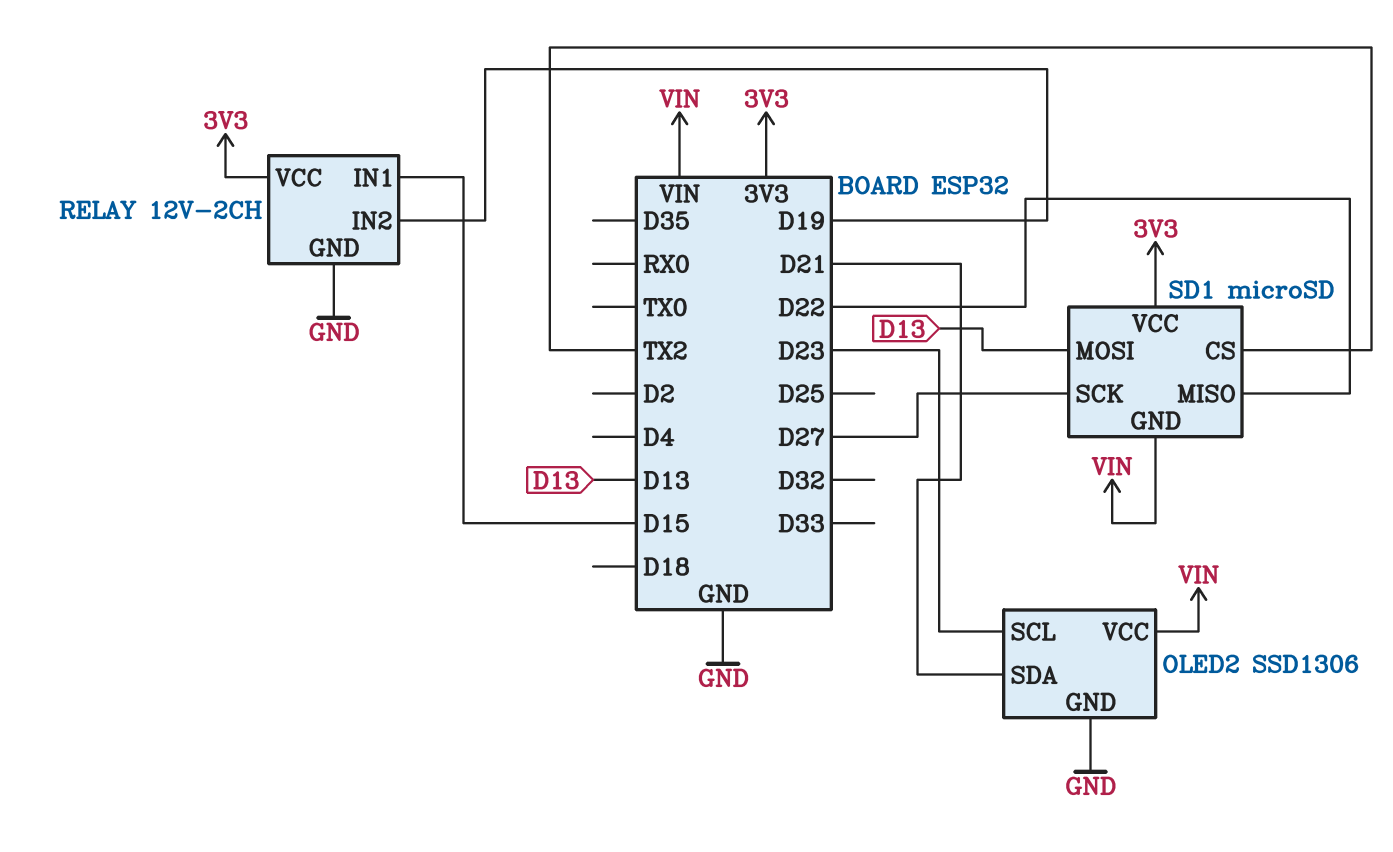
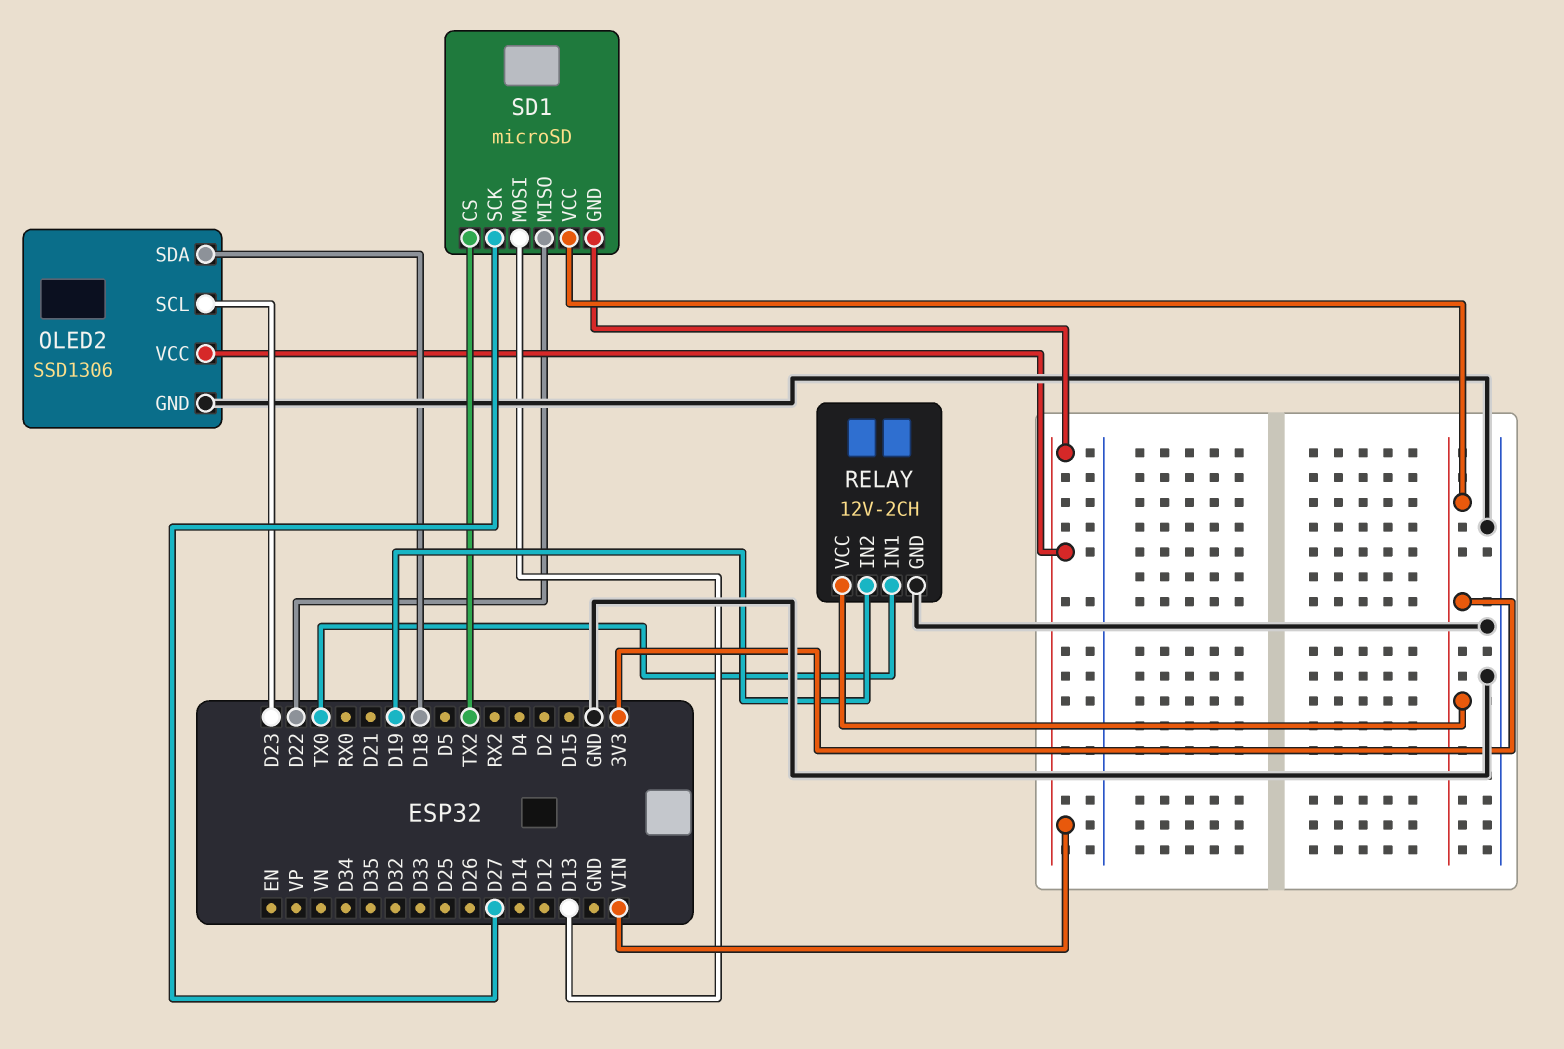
OLED2 pin SDA: D21 -> D18
RELAY pin IN1: D15 -> TX0

